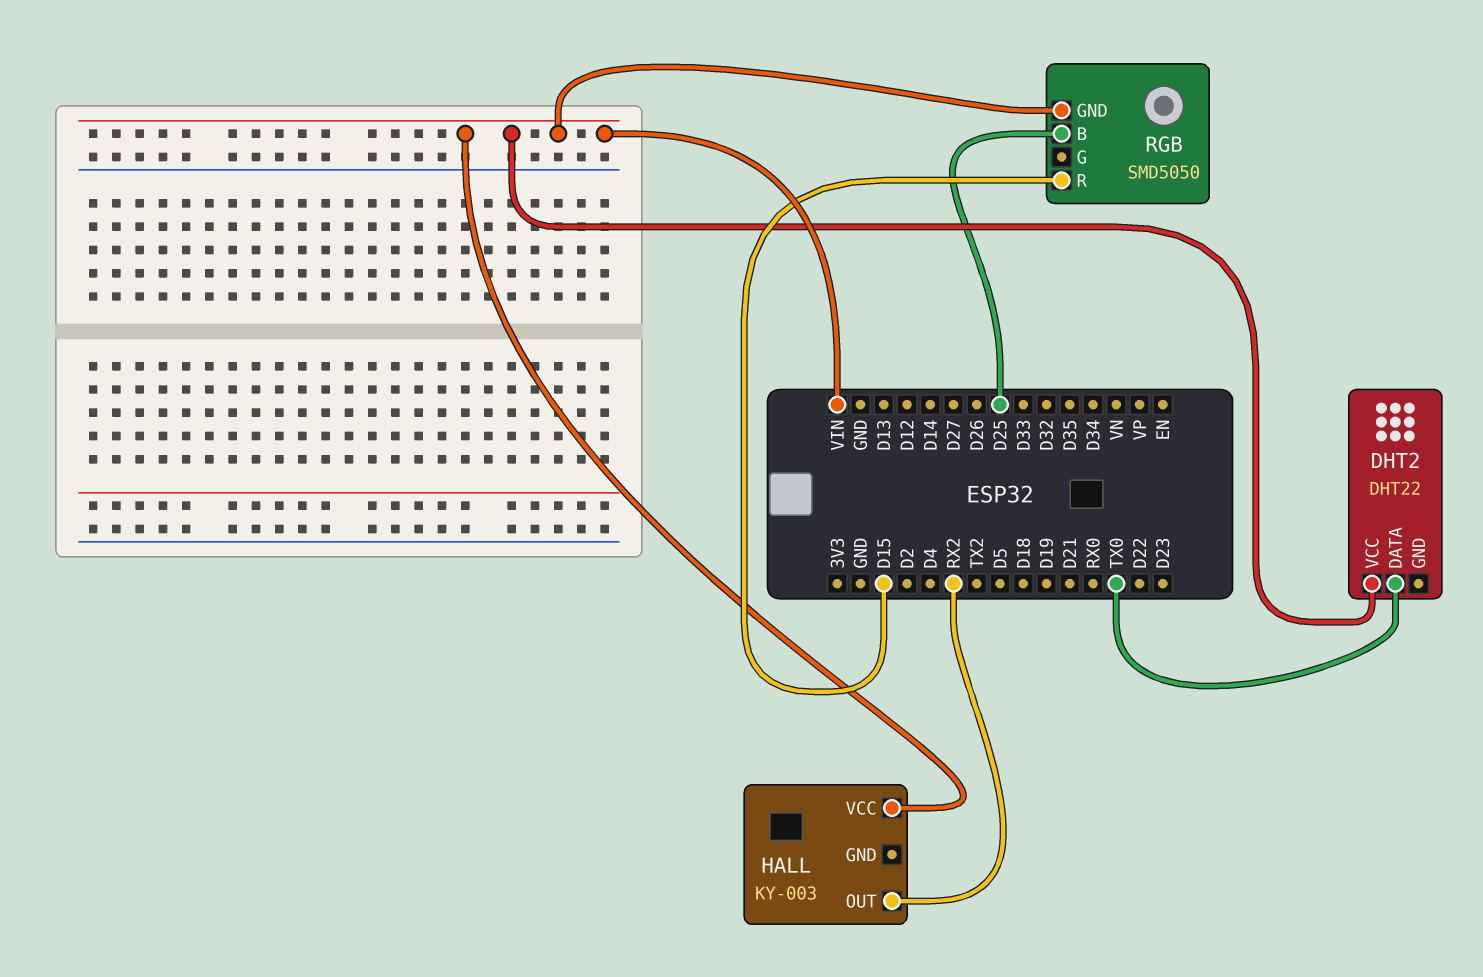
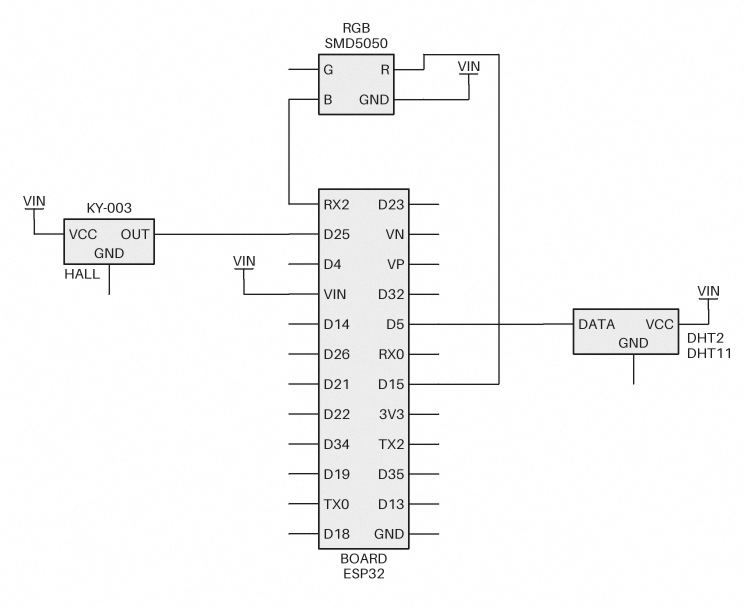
DHT2: DHT22 -> DHT11
DHT2 pin DATA: TX0 -> D5
HALL pin OUT: RX2 -> D25
RGB pin B: D25 -> RX2

